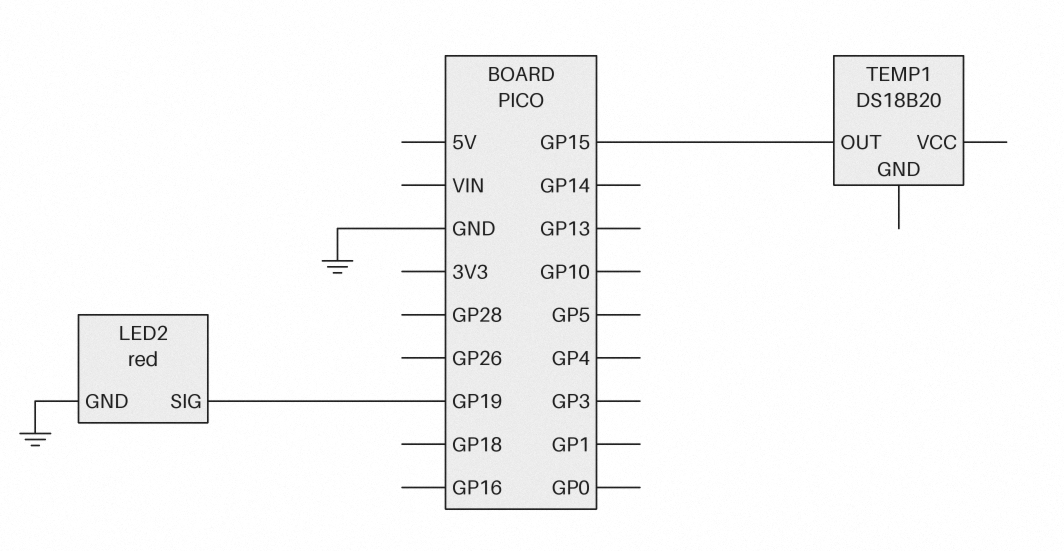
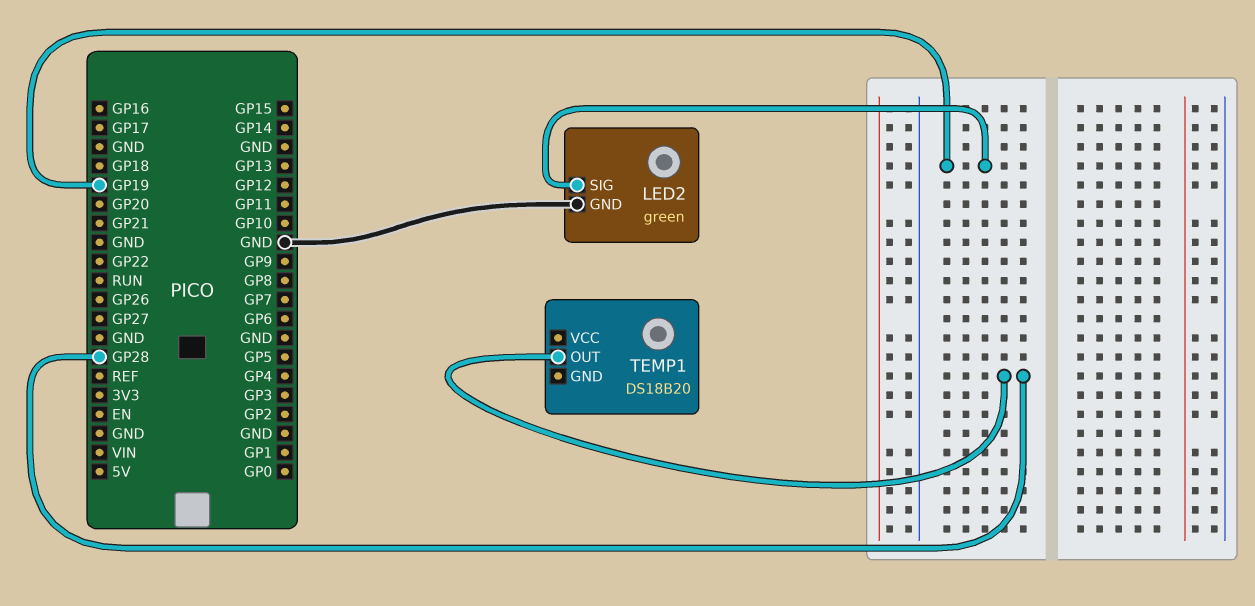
LED2: red -> green
TEMP1 pin OUT: GP15 -> GP28

